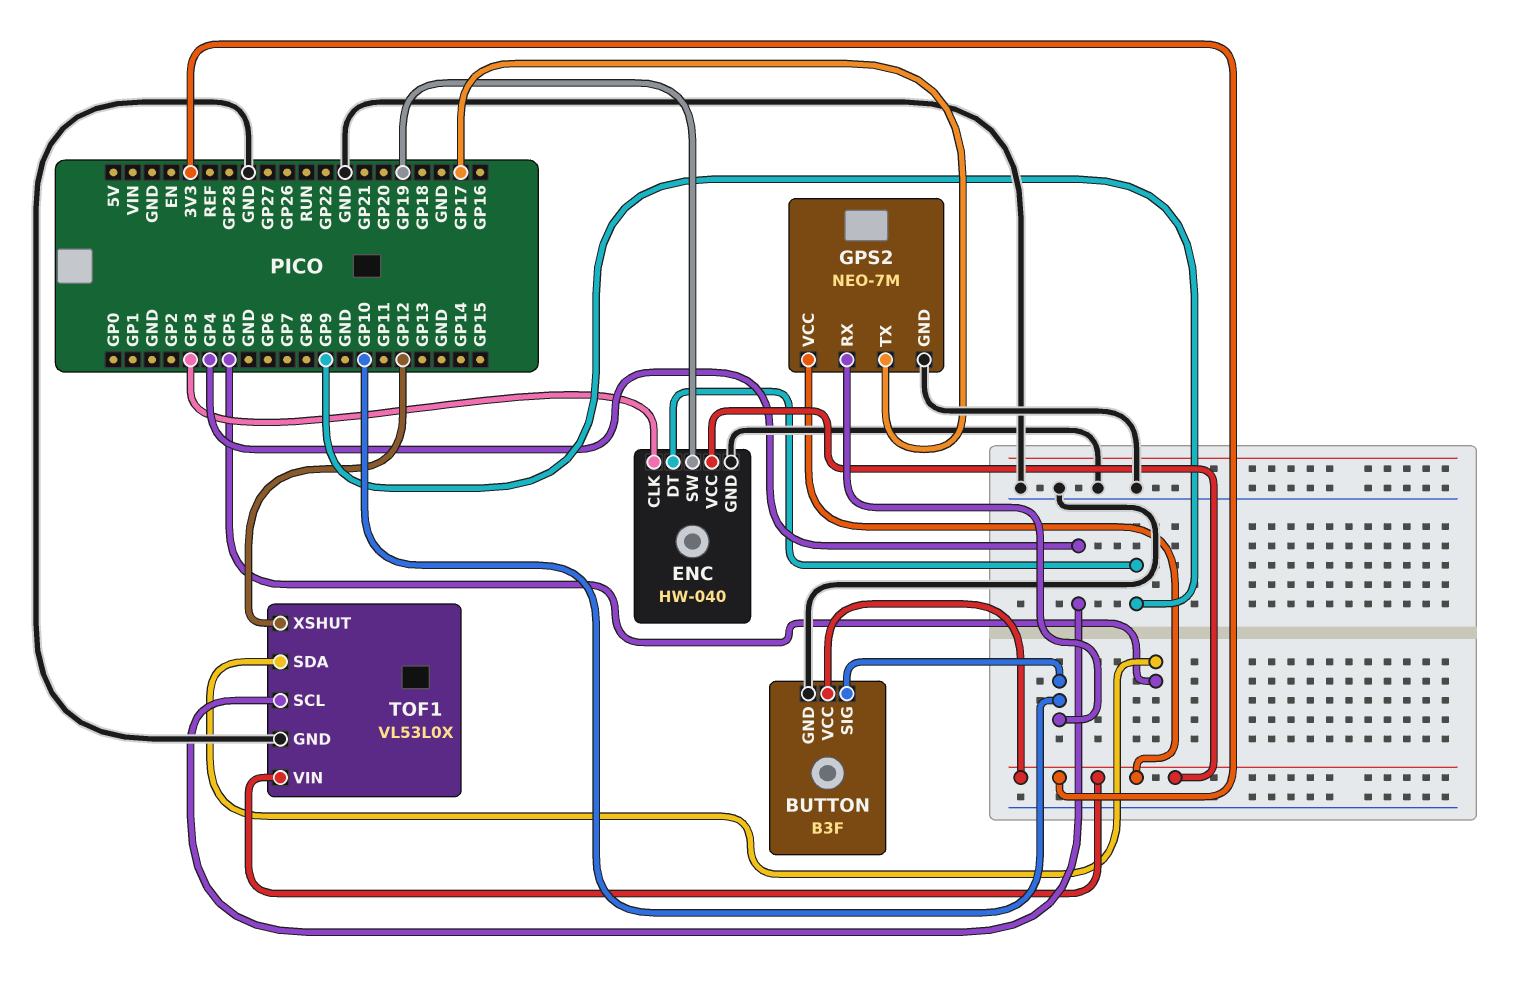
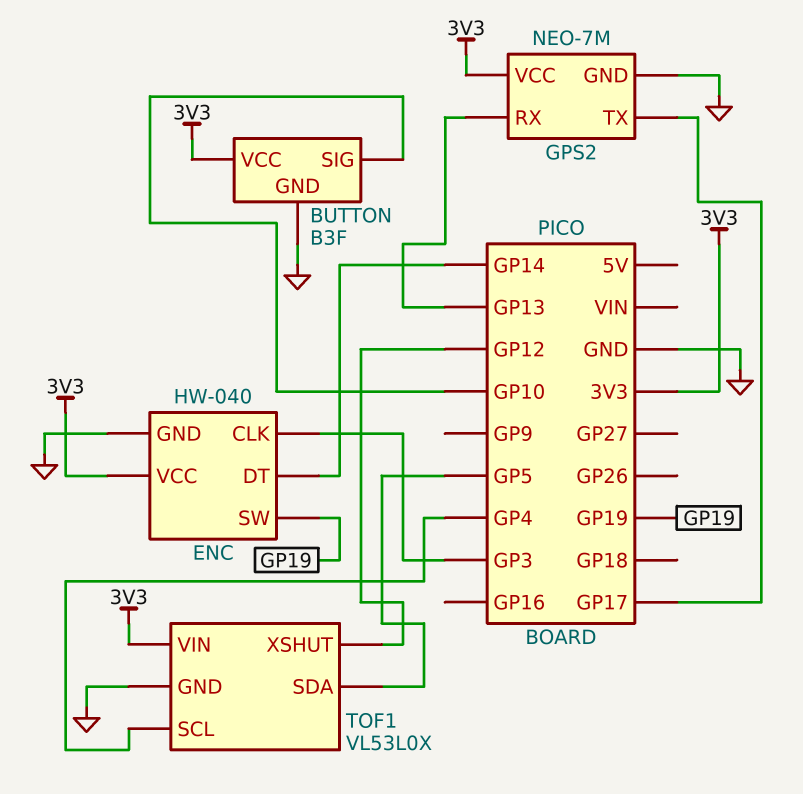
ENC pin DT: GP9 -> GP14
GPS2 pin RX: GP10 -> GP13

